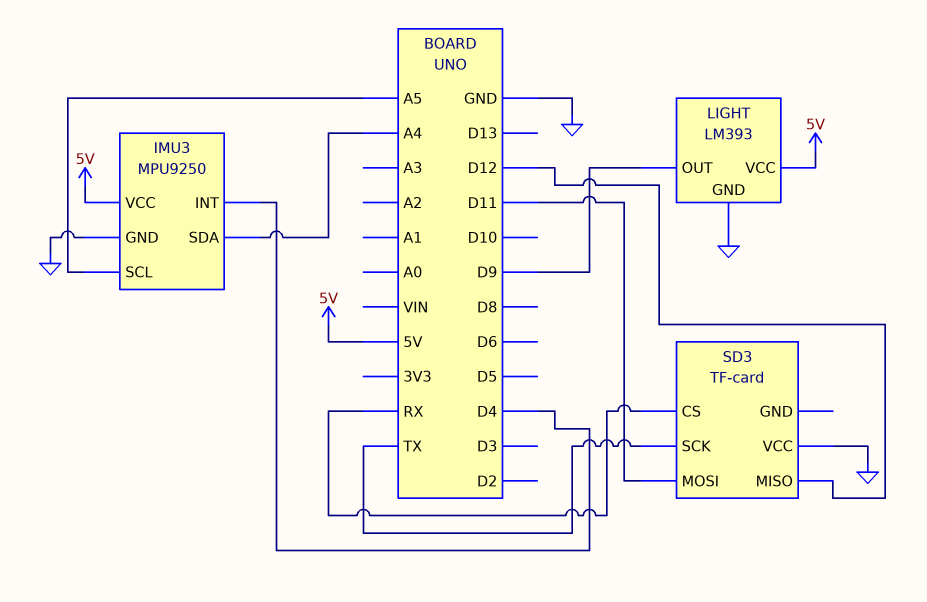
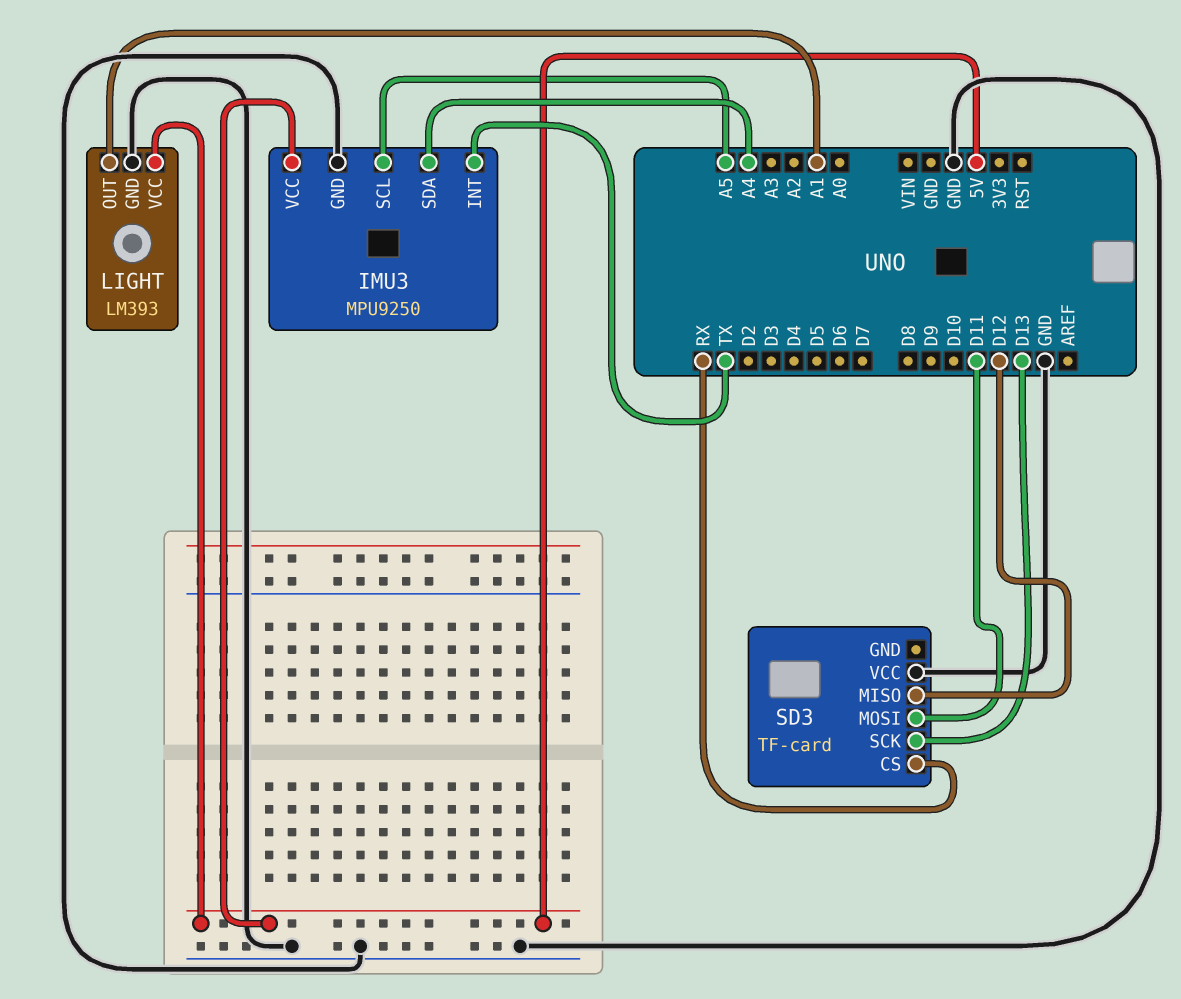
IMU3 pin INT: D4 -> TX
LIGHT pin OUT: D9 -> A1
SD3 pin SCK: TX -> D13

